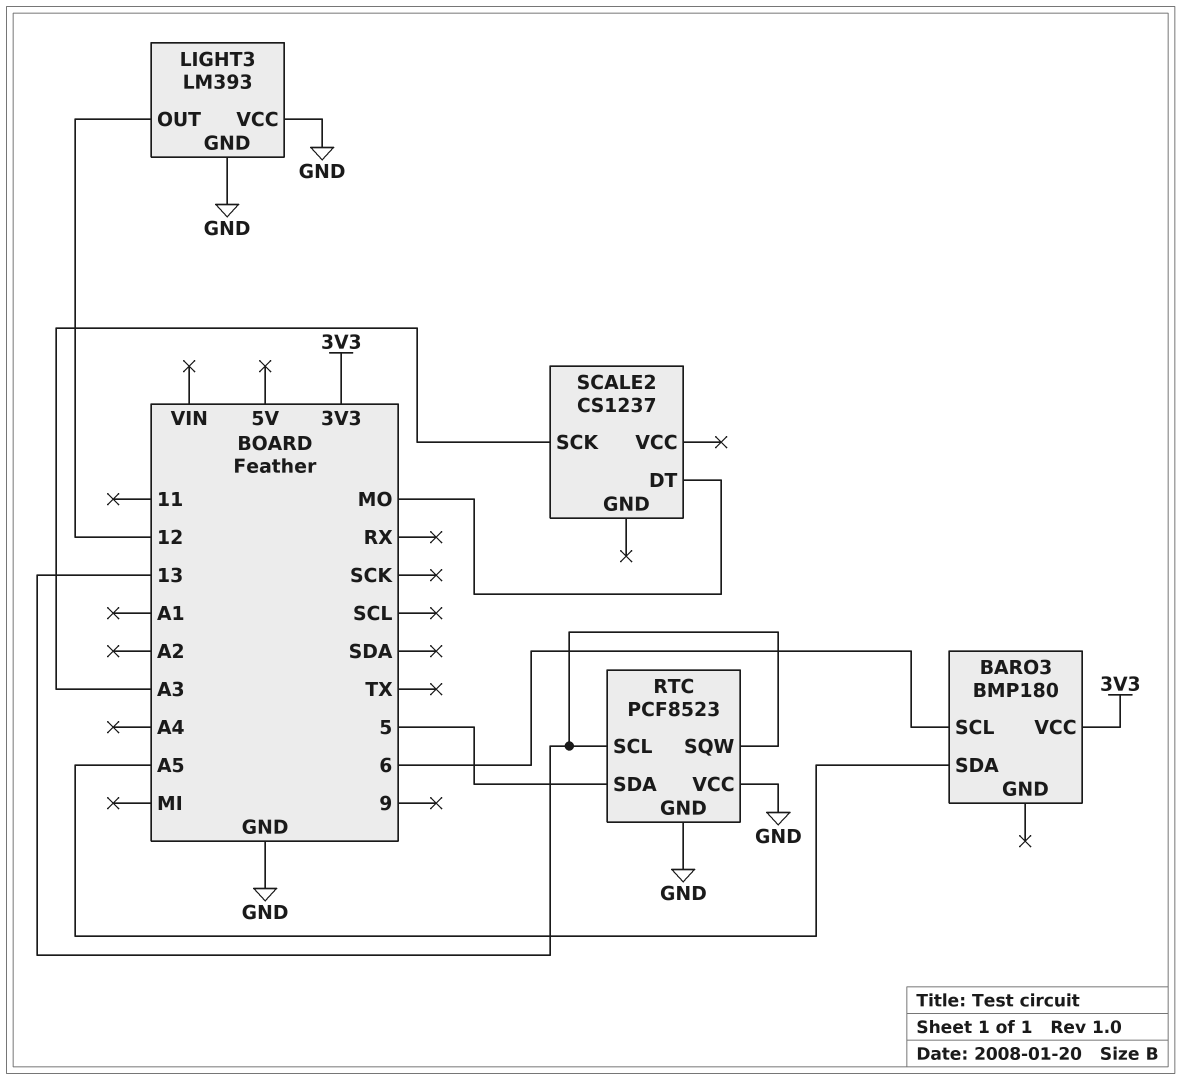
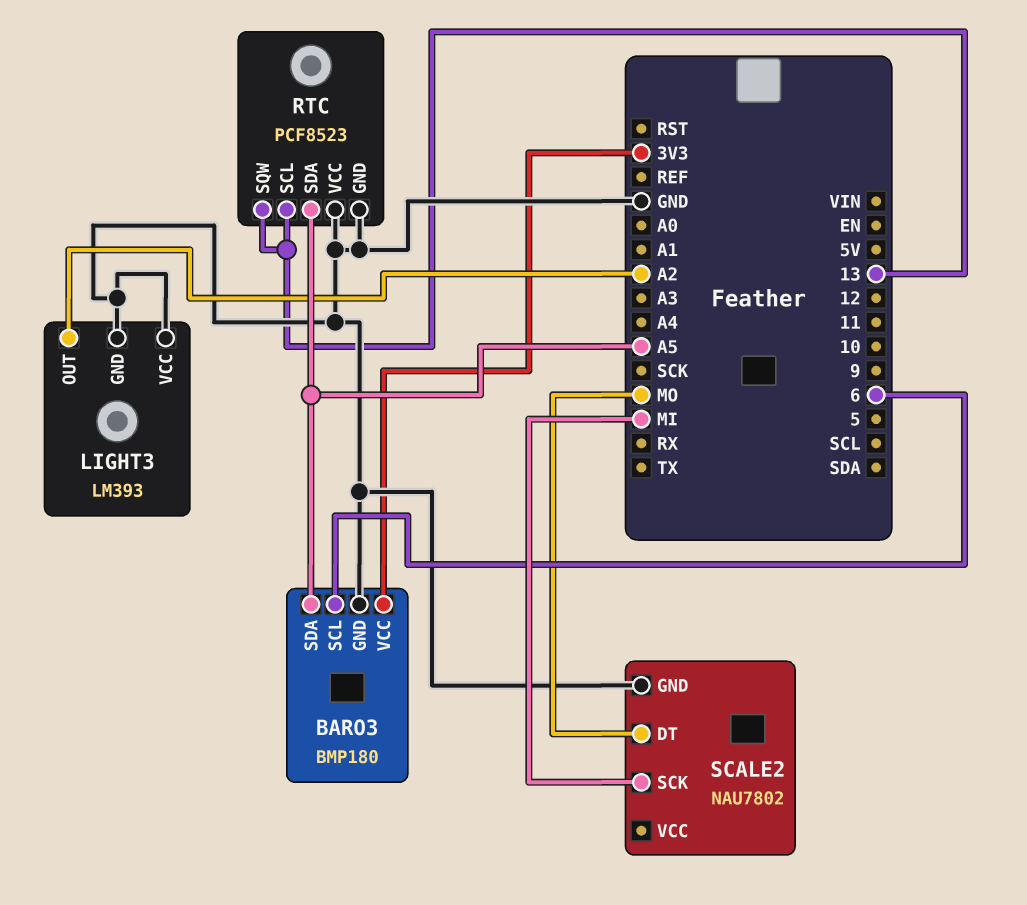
BARO3 pin GND: none -> GND
LIGHT3 pin OUT: 12 -> A2
RTC pin SDA: 5 -> A5
SCALE2: CS1237 -> NAU7802
SCALE2 pin GND: none -> GND
SCALE2 pin SCK: A3 -> MI

